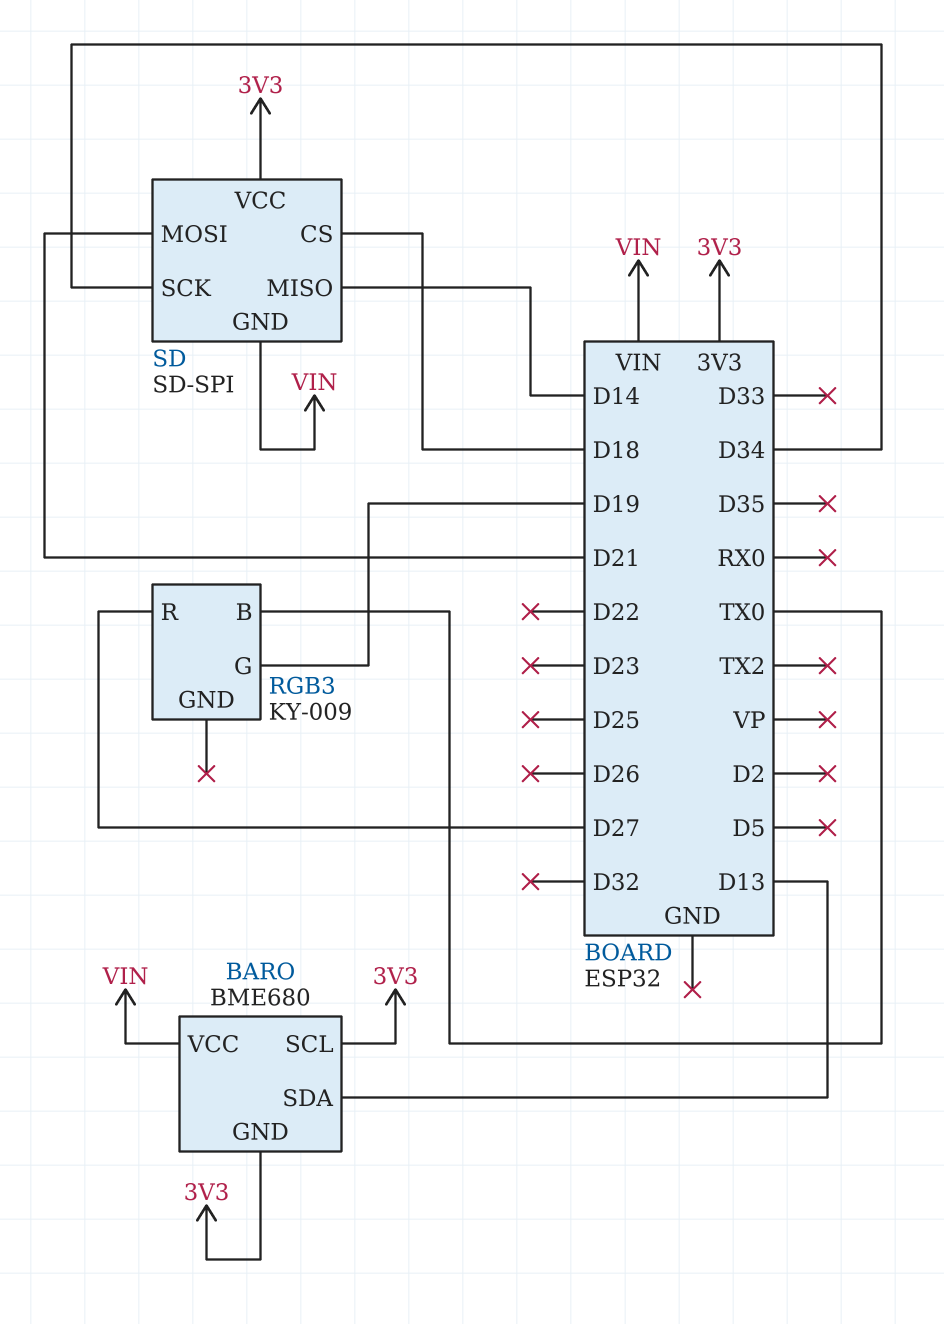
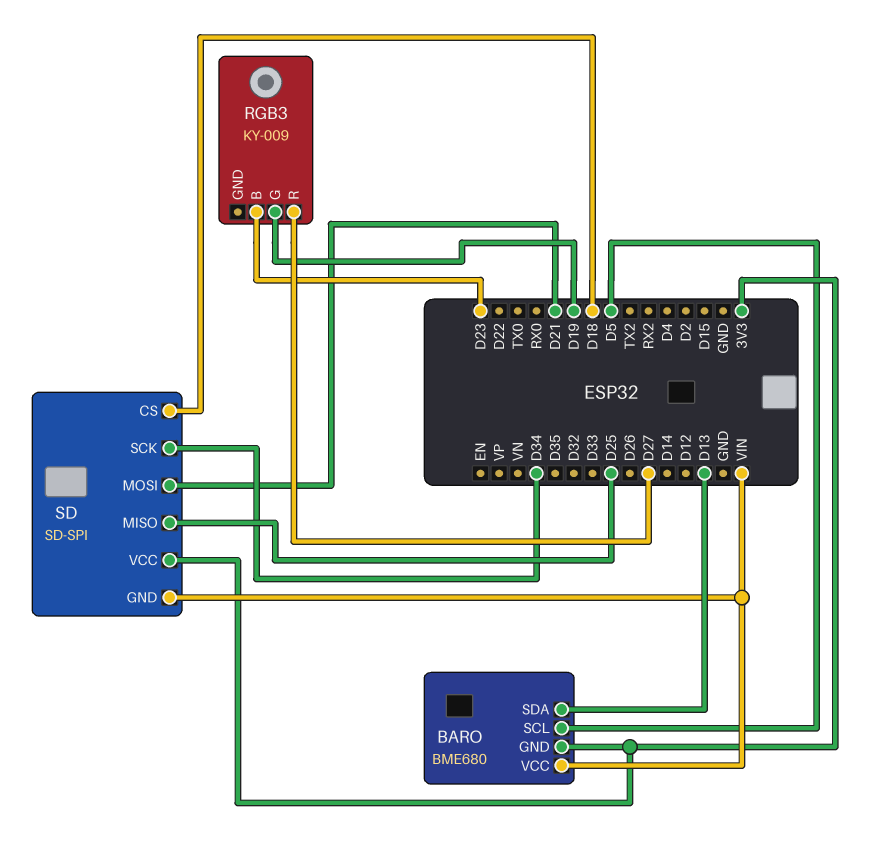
BARO pin SCL: 3V3 -> D5
RGB3 pin B: TX0 -> D23
SD pin MISO: D14 -> D25

